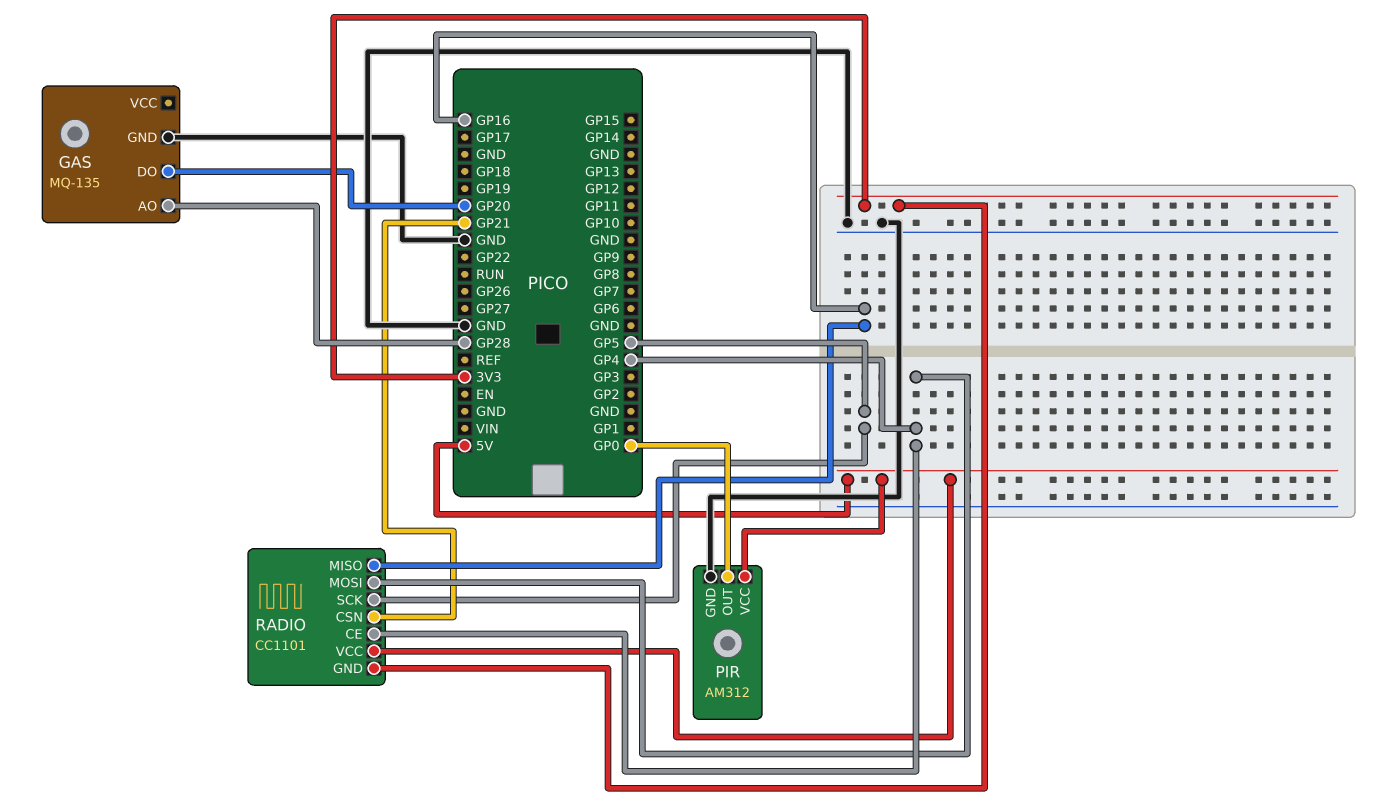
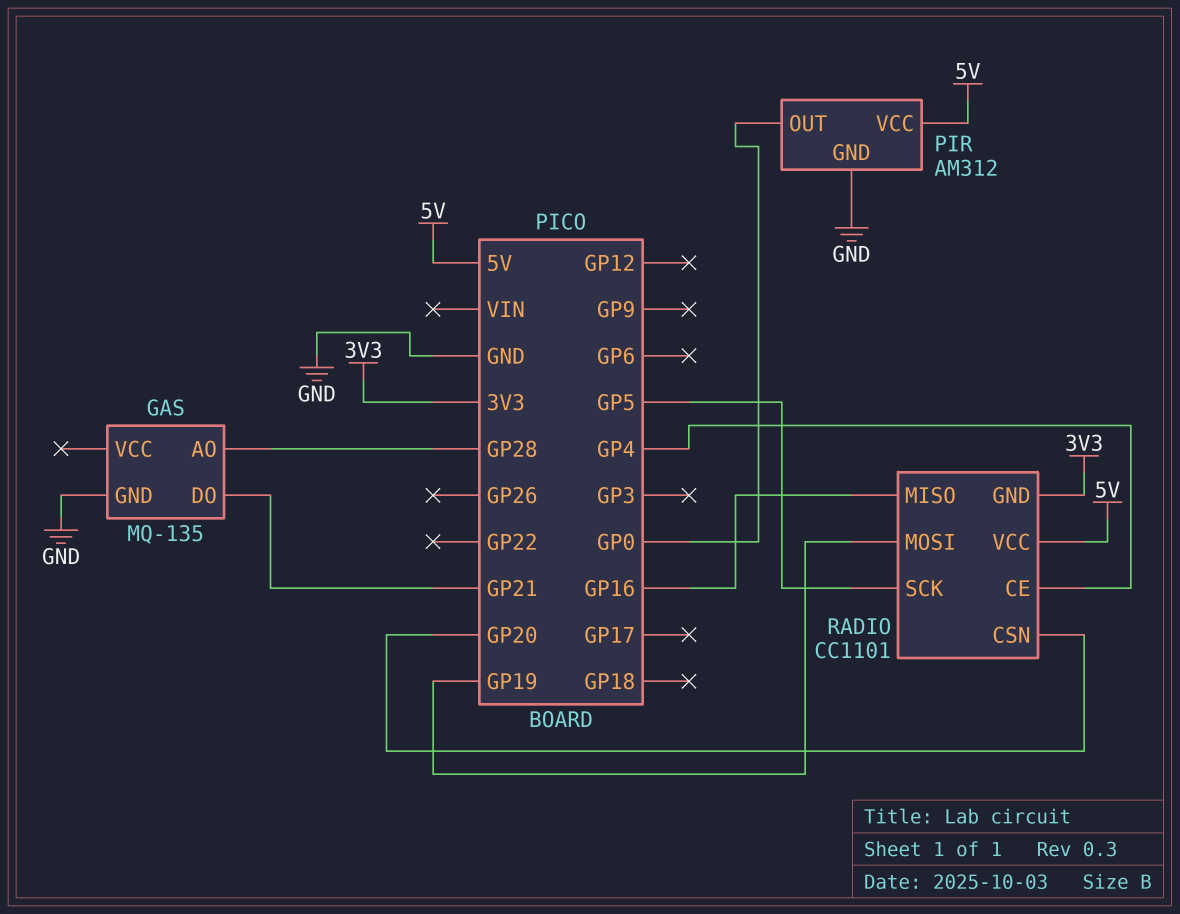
GAS pin DO: GP20 -> GP21
RADIO pin CSN: GP21 -> GP20
RADIO pin MOSI: GP4 -> GP19

